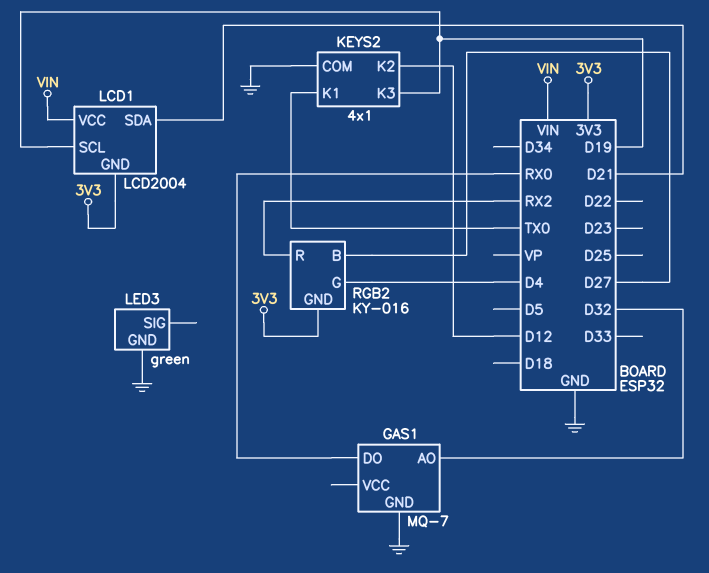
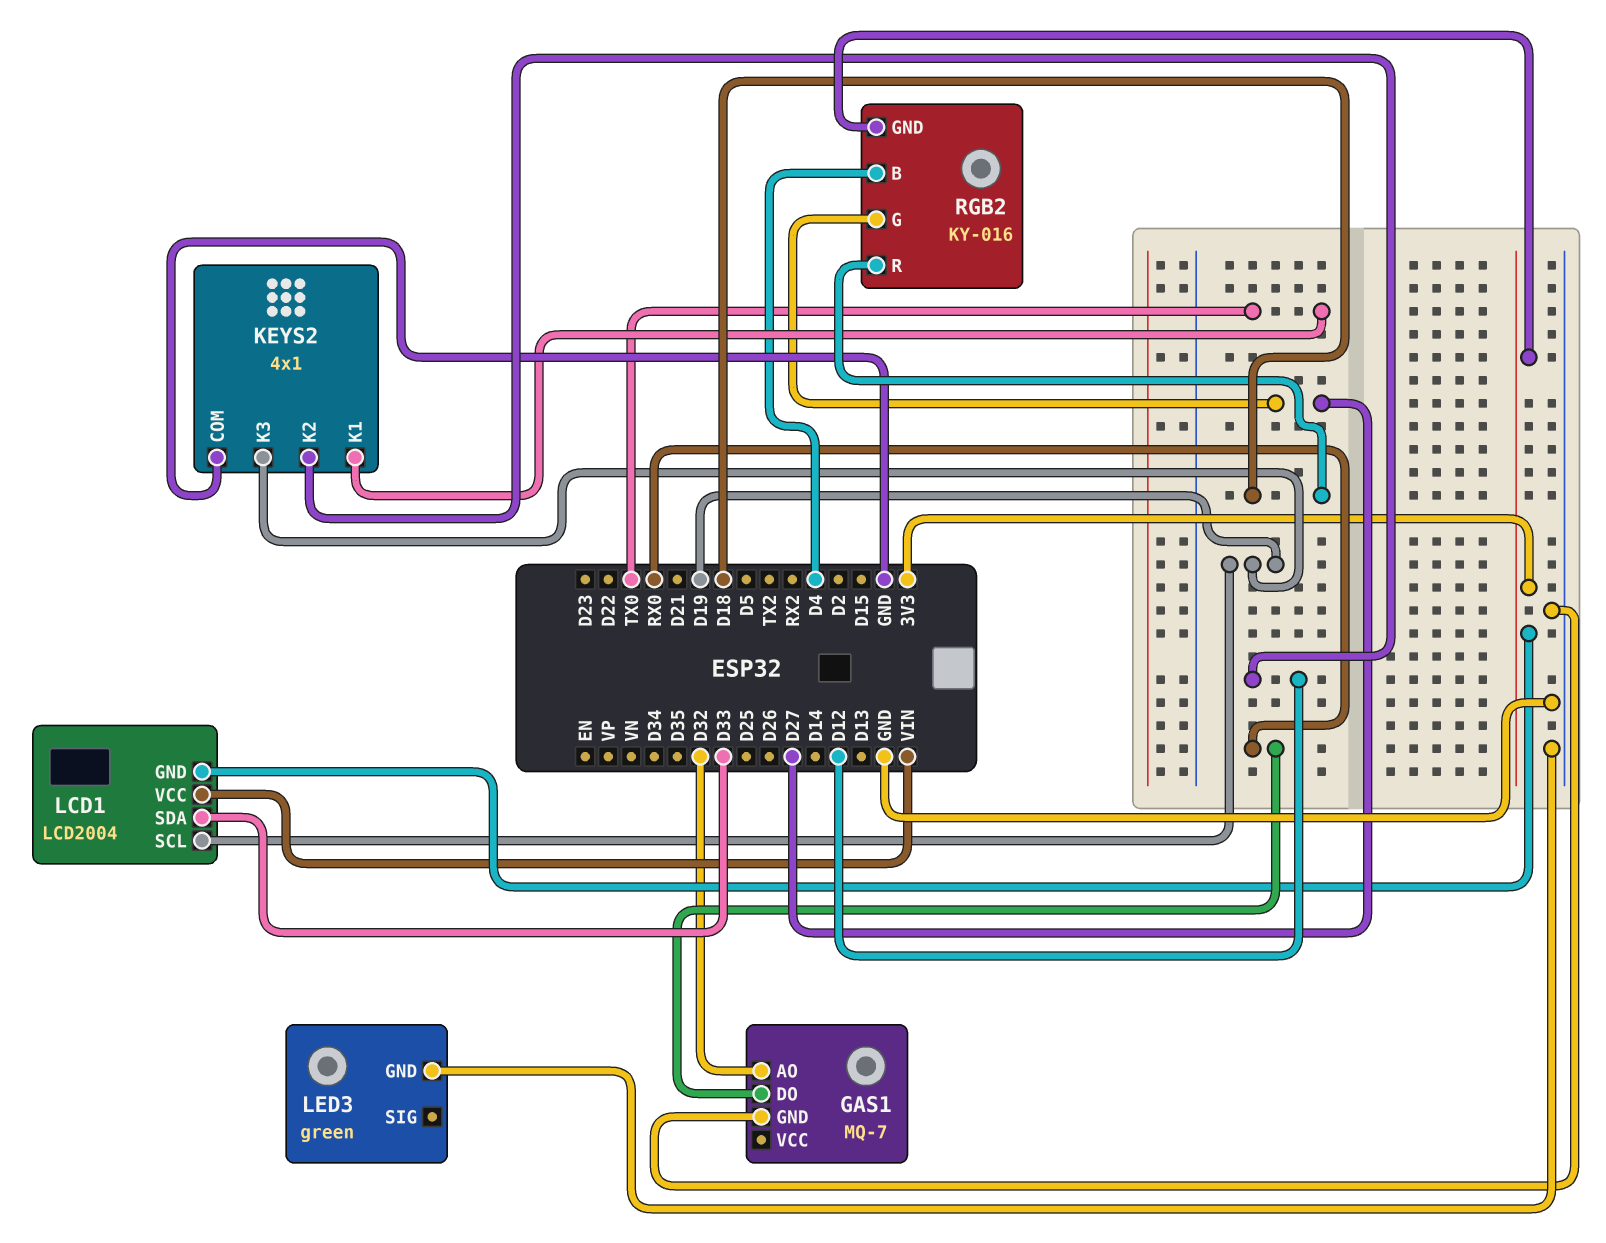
LCD1 pin SDA: D21 -> D33
RGB2 pin B: D27 -> D4
RGB2 pin G: D4 -> D27
RGB2 pin R: RX2 -> D18

